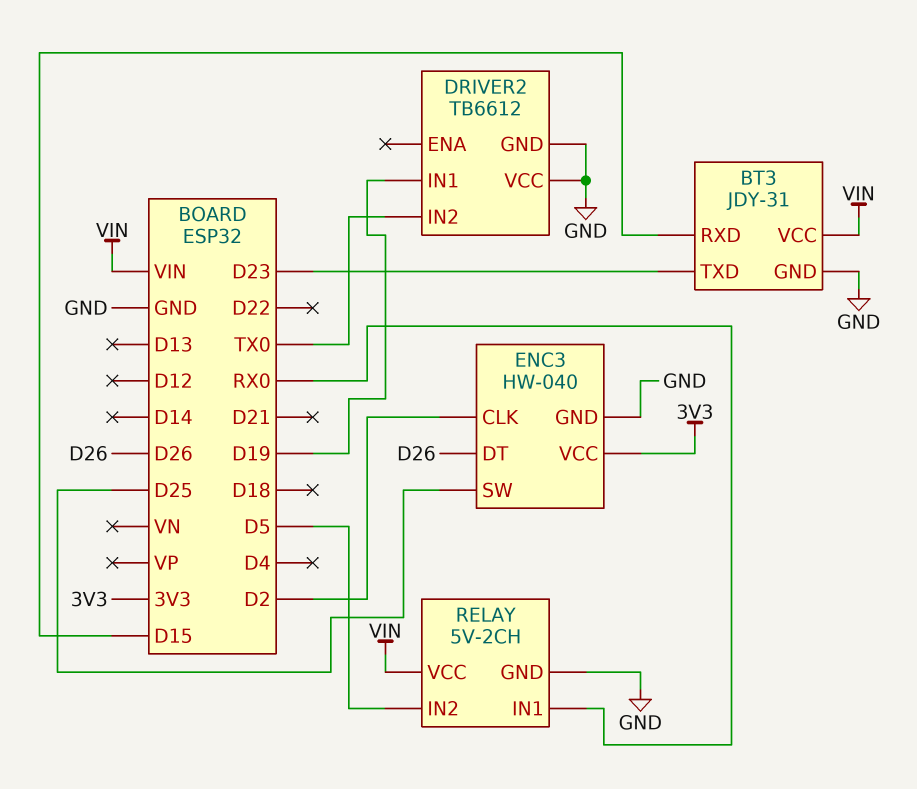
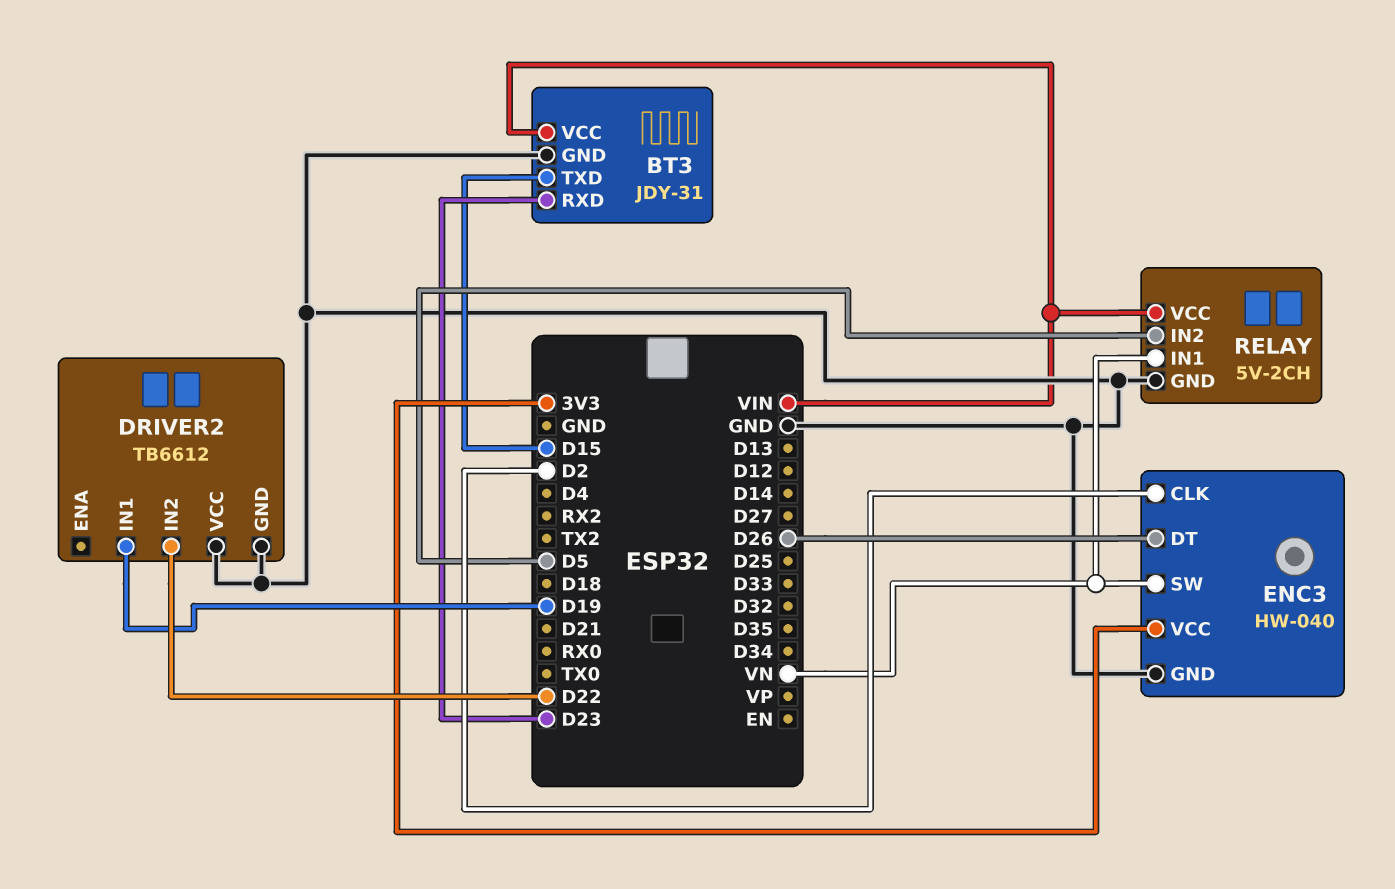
BT3 pin RXD: D15 -> D23
BT3 pin TXD: D23 -> D15
DRIVER2 pin IN2: TX0 -> D22
ENC3 pin SW: D25 -> VN
RELAY pin IN1: RX0 -> VN

